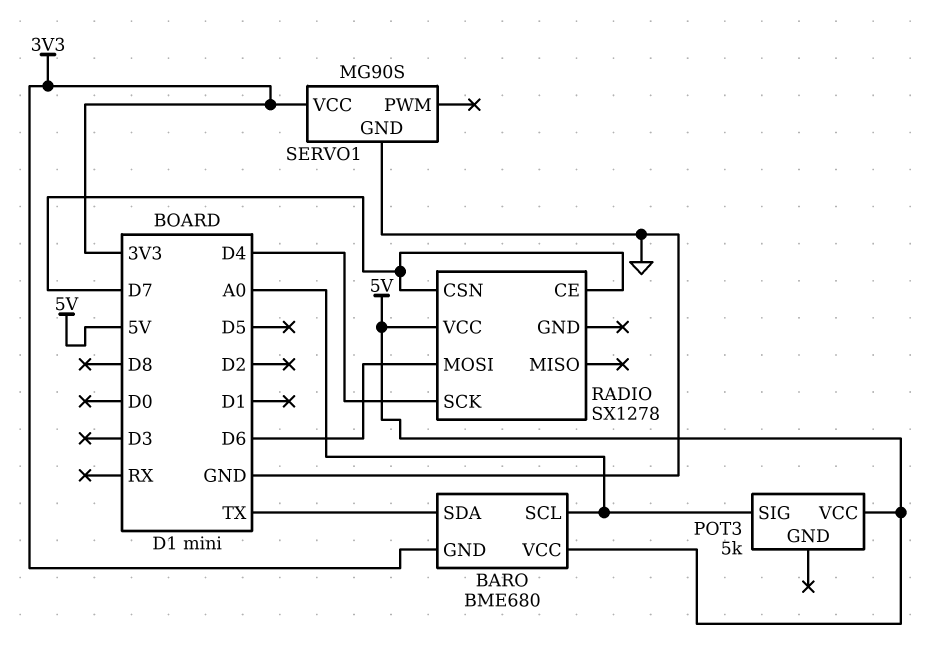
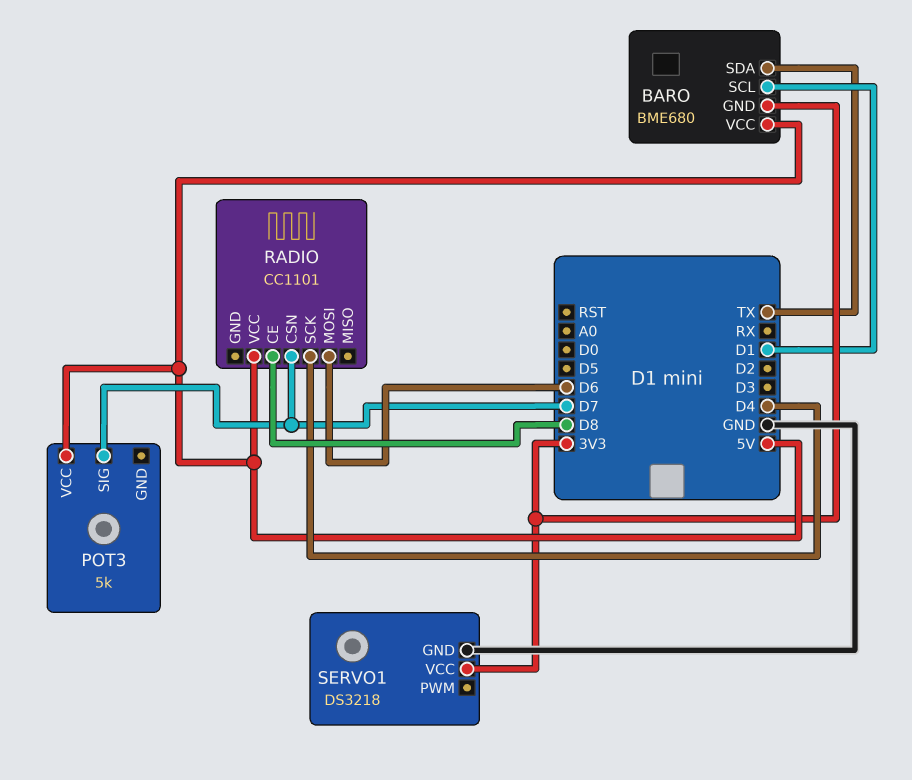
BARO pin SCL: A0 -> D1
POT3 pin SIG: A0 -> D7
RADIO: SX1278 -> CC1101
RADIO pin CE: D7 -> D8
SERVO1: MG90S -> DS3218

